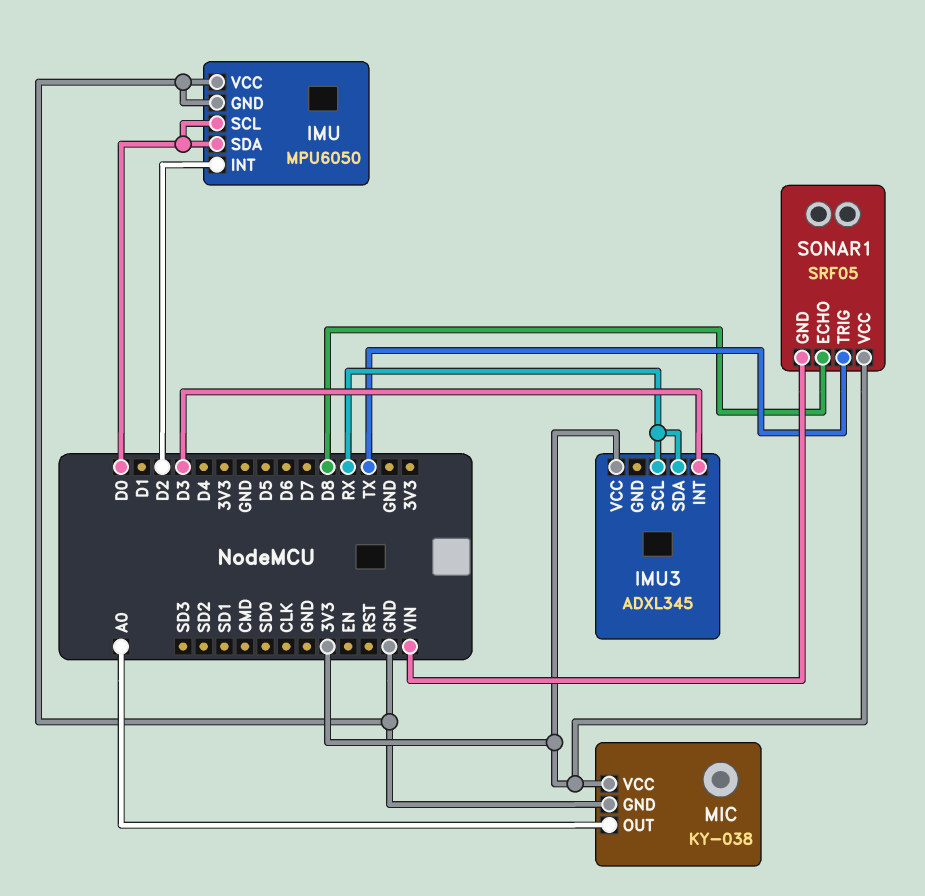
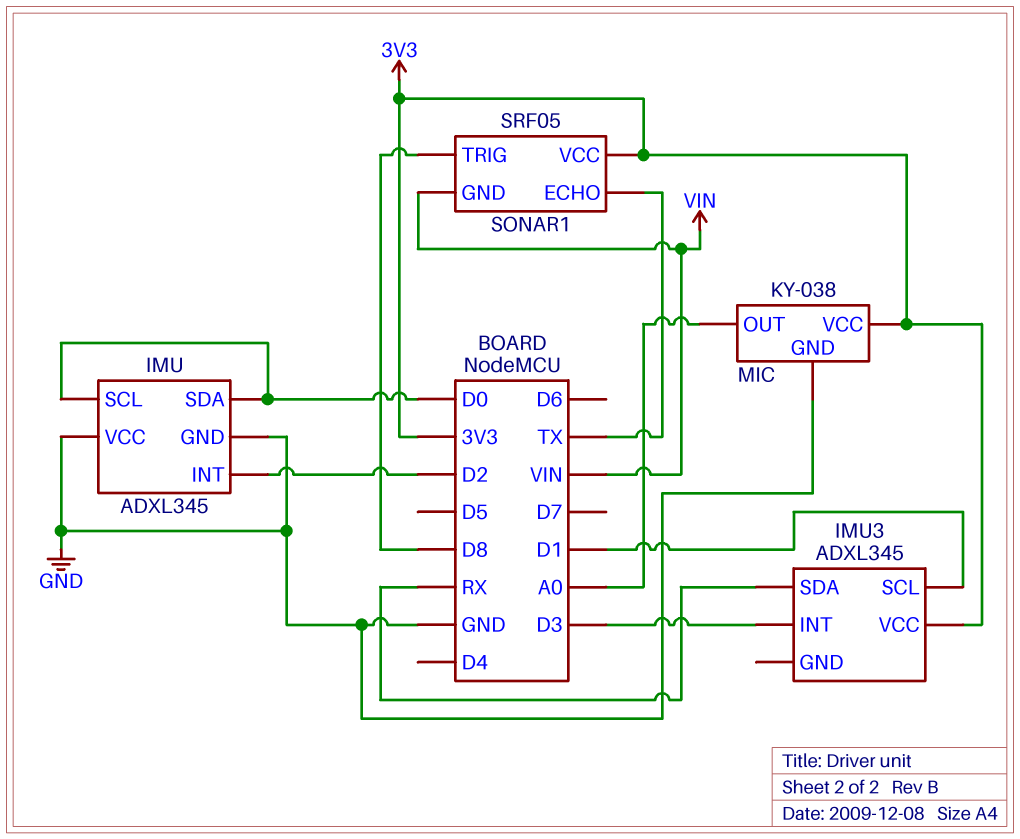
IMU: MPU6050 -> ADXL345
IMU3 pin SCL: RX -> D1
SONAR1 pin ECHO: D8 -> TX
SONAR1 pin TRIG: TX -> D8

